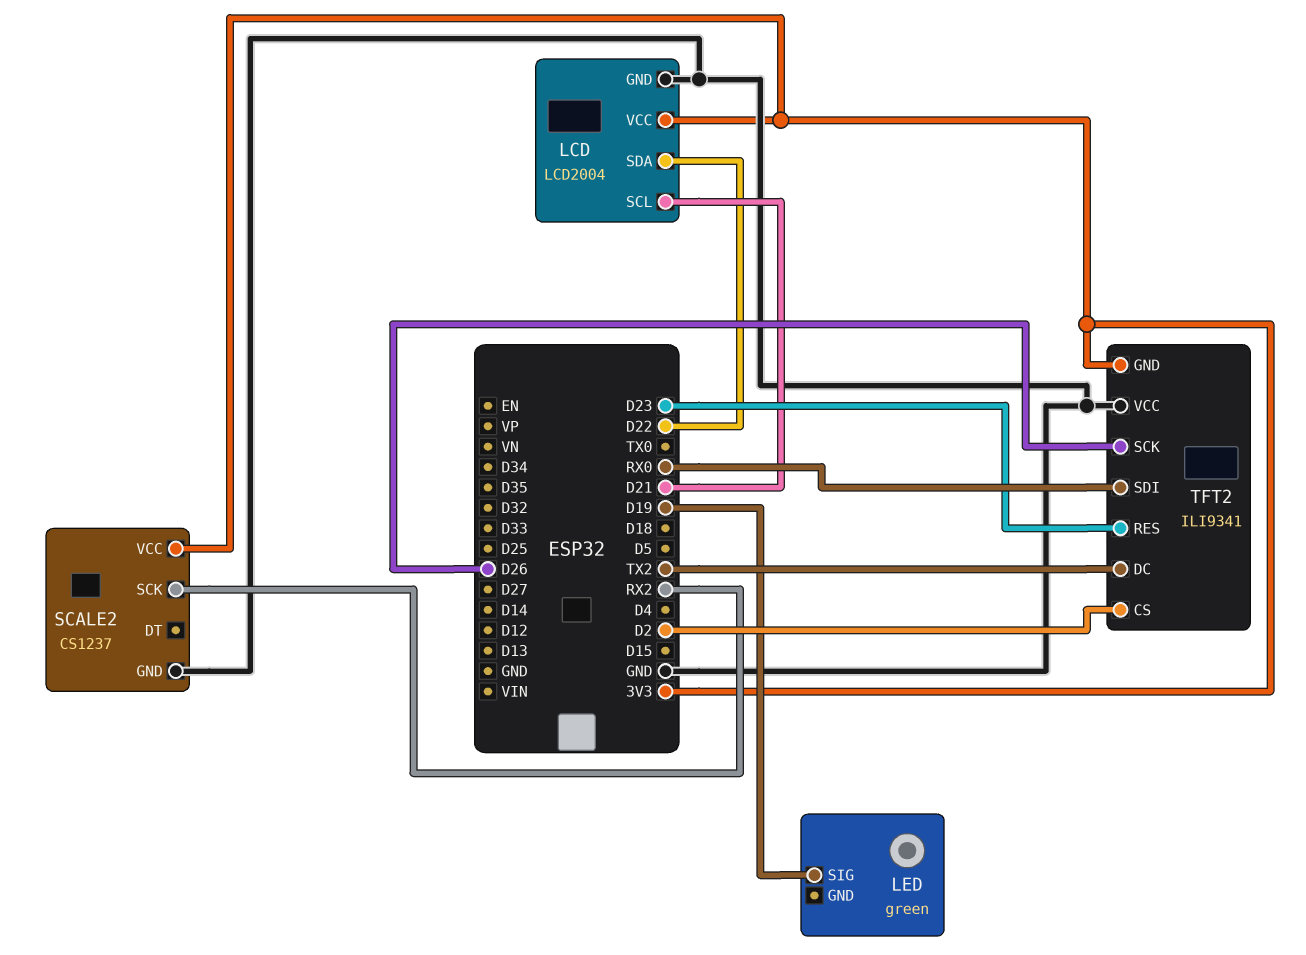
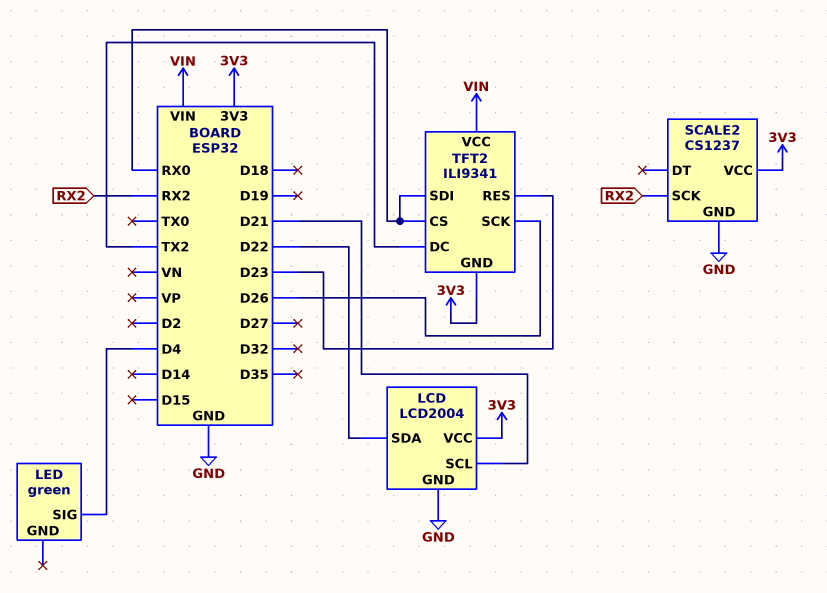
LED pin SIG: D19 -> D4
TFT2 pin CS: D2 -> RX0
TFT2 pin VCC: GND -> VIN

